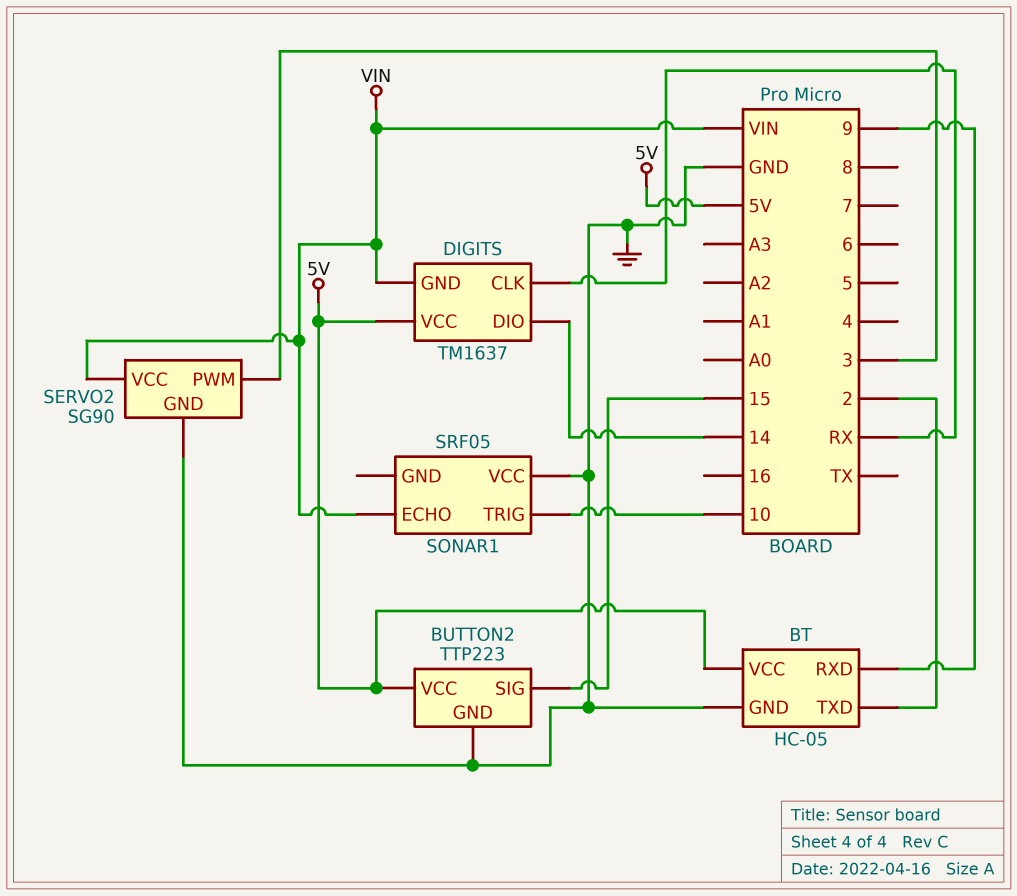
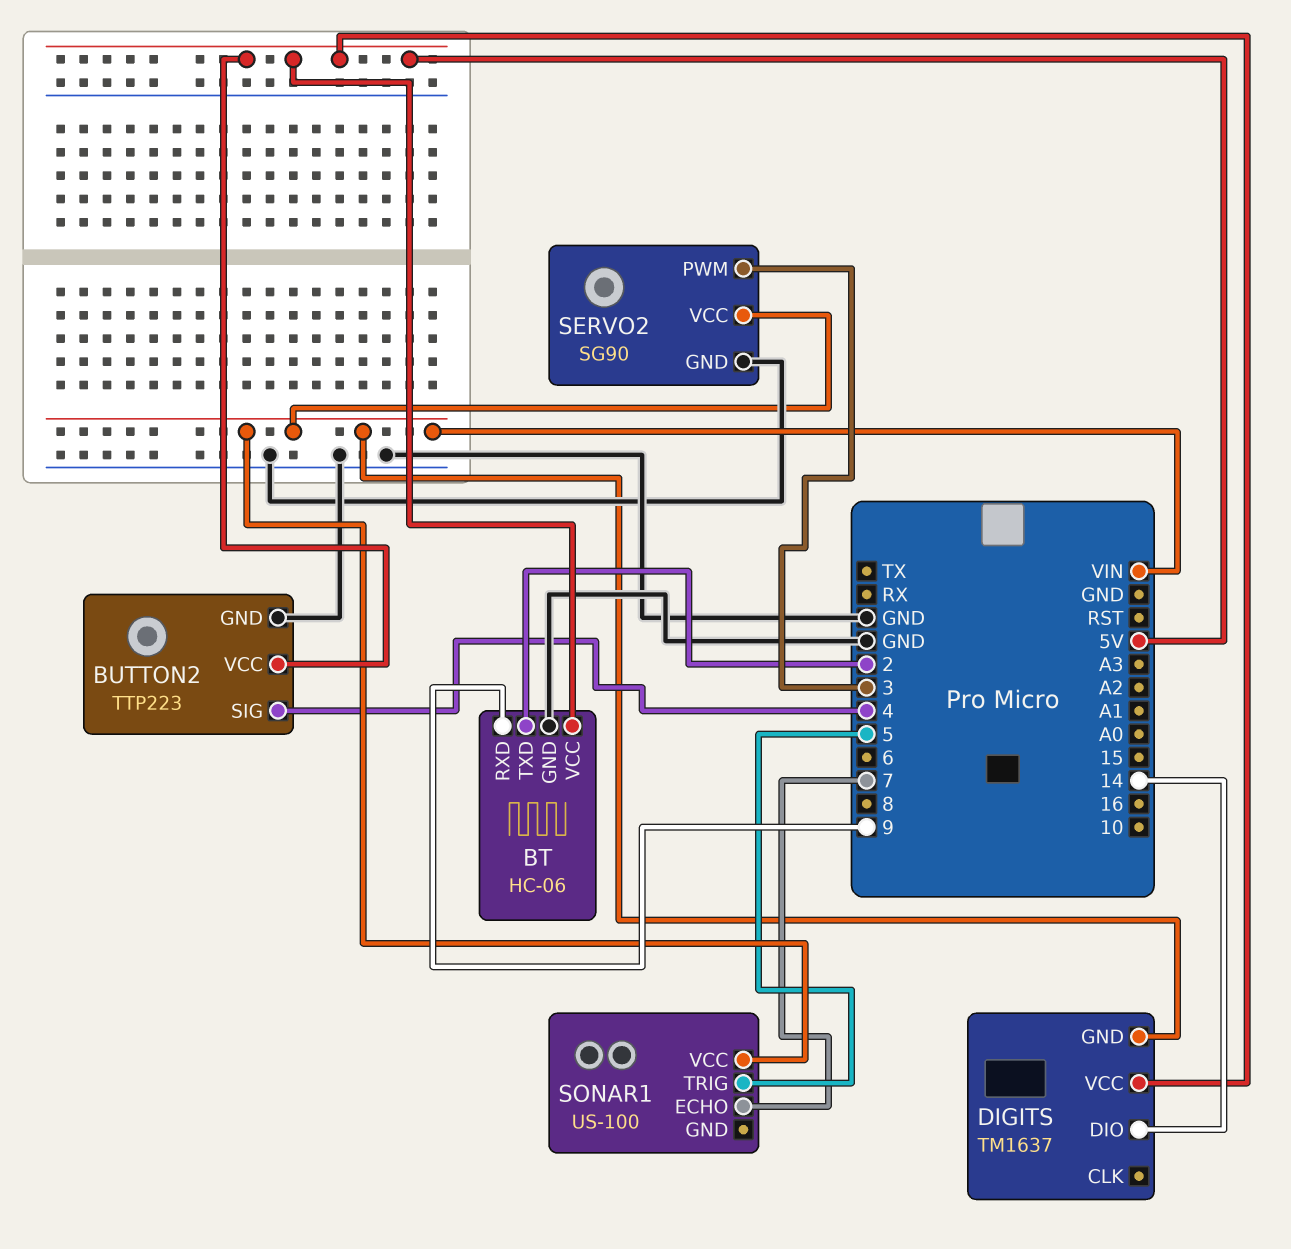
BT: HC-05 -> HC-06
BUTTON2 pin SIG: 15 -> 4
DIGITS pin CLK: RX -> none
SONAR1: SRF05 -> US-100
SONAR1 pin ECHO: VIN -> 7
SONAR1 pin TRIG: 10 -> 5
SONAR1 pin VCC: GND -> VIN

